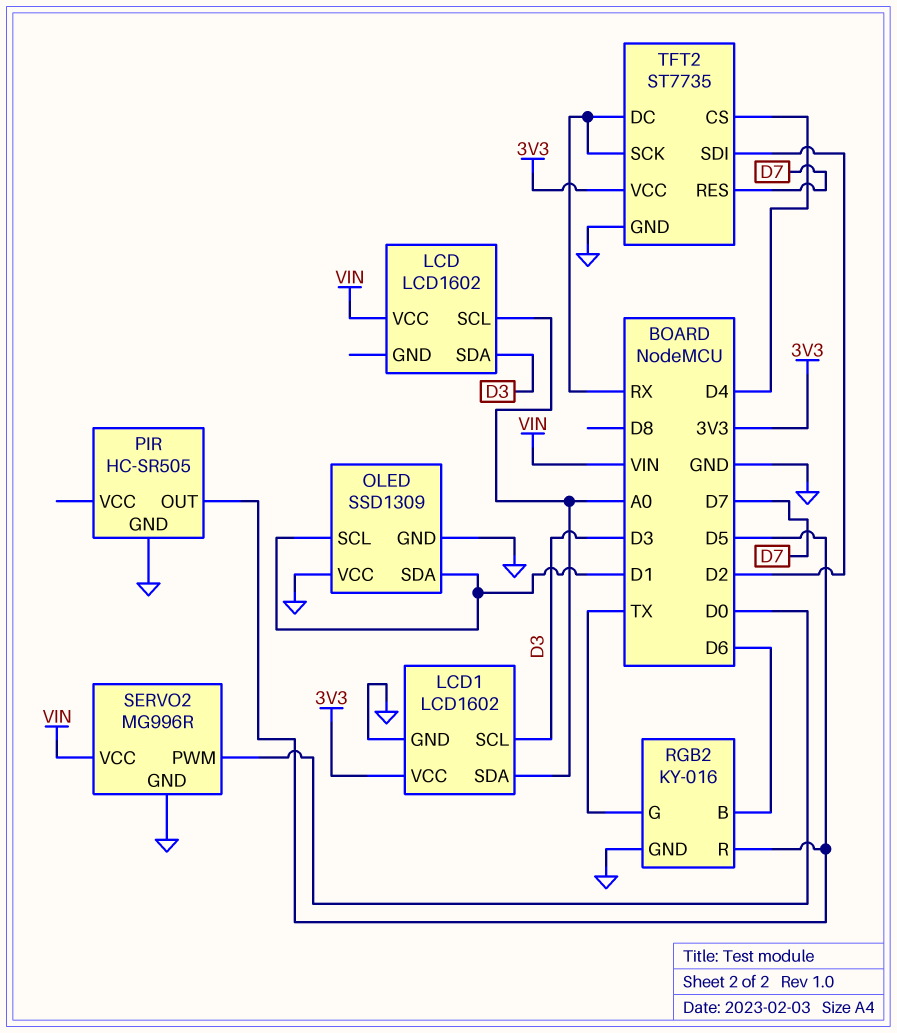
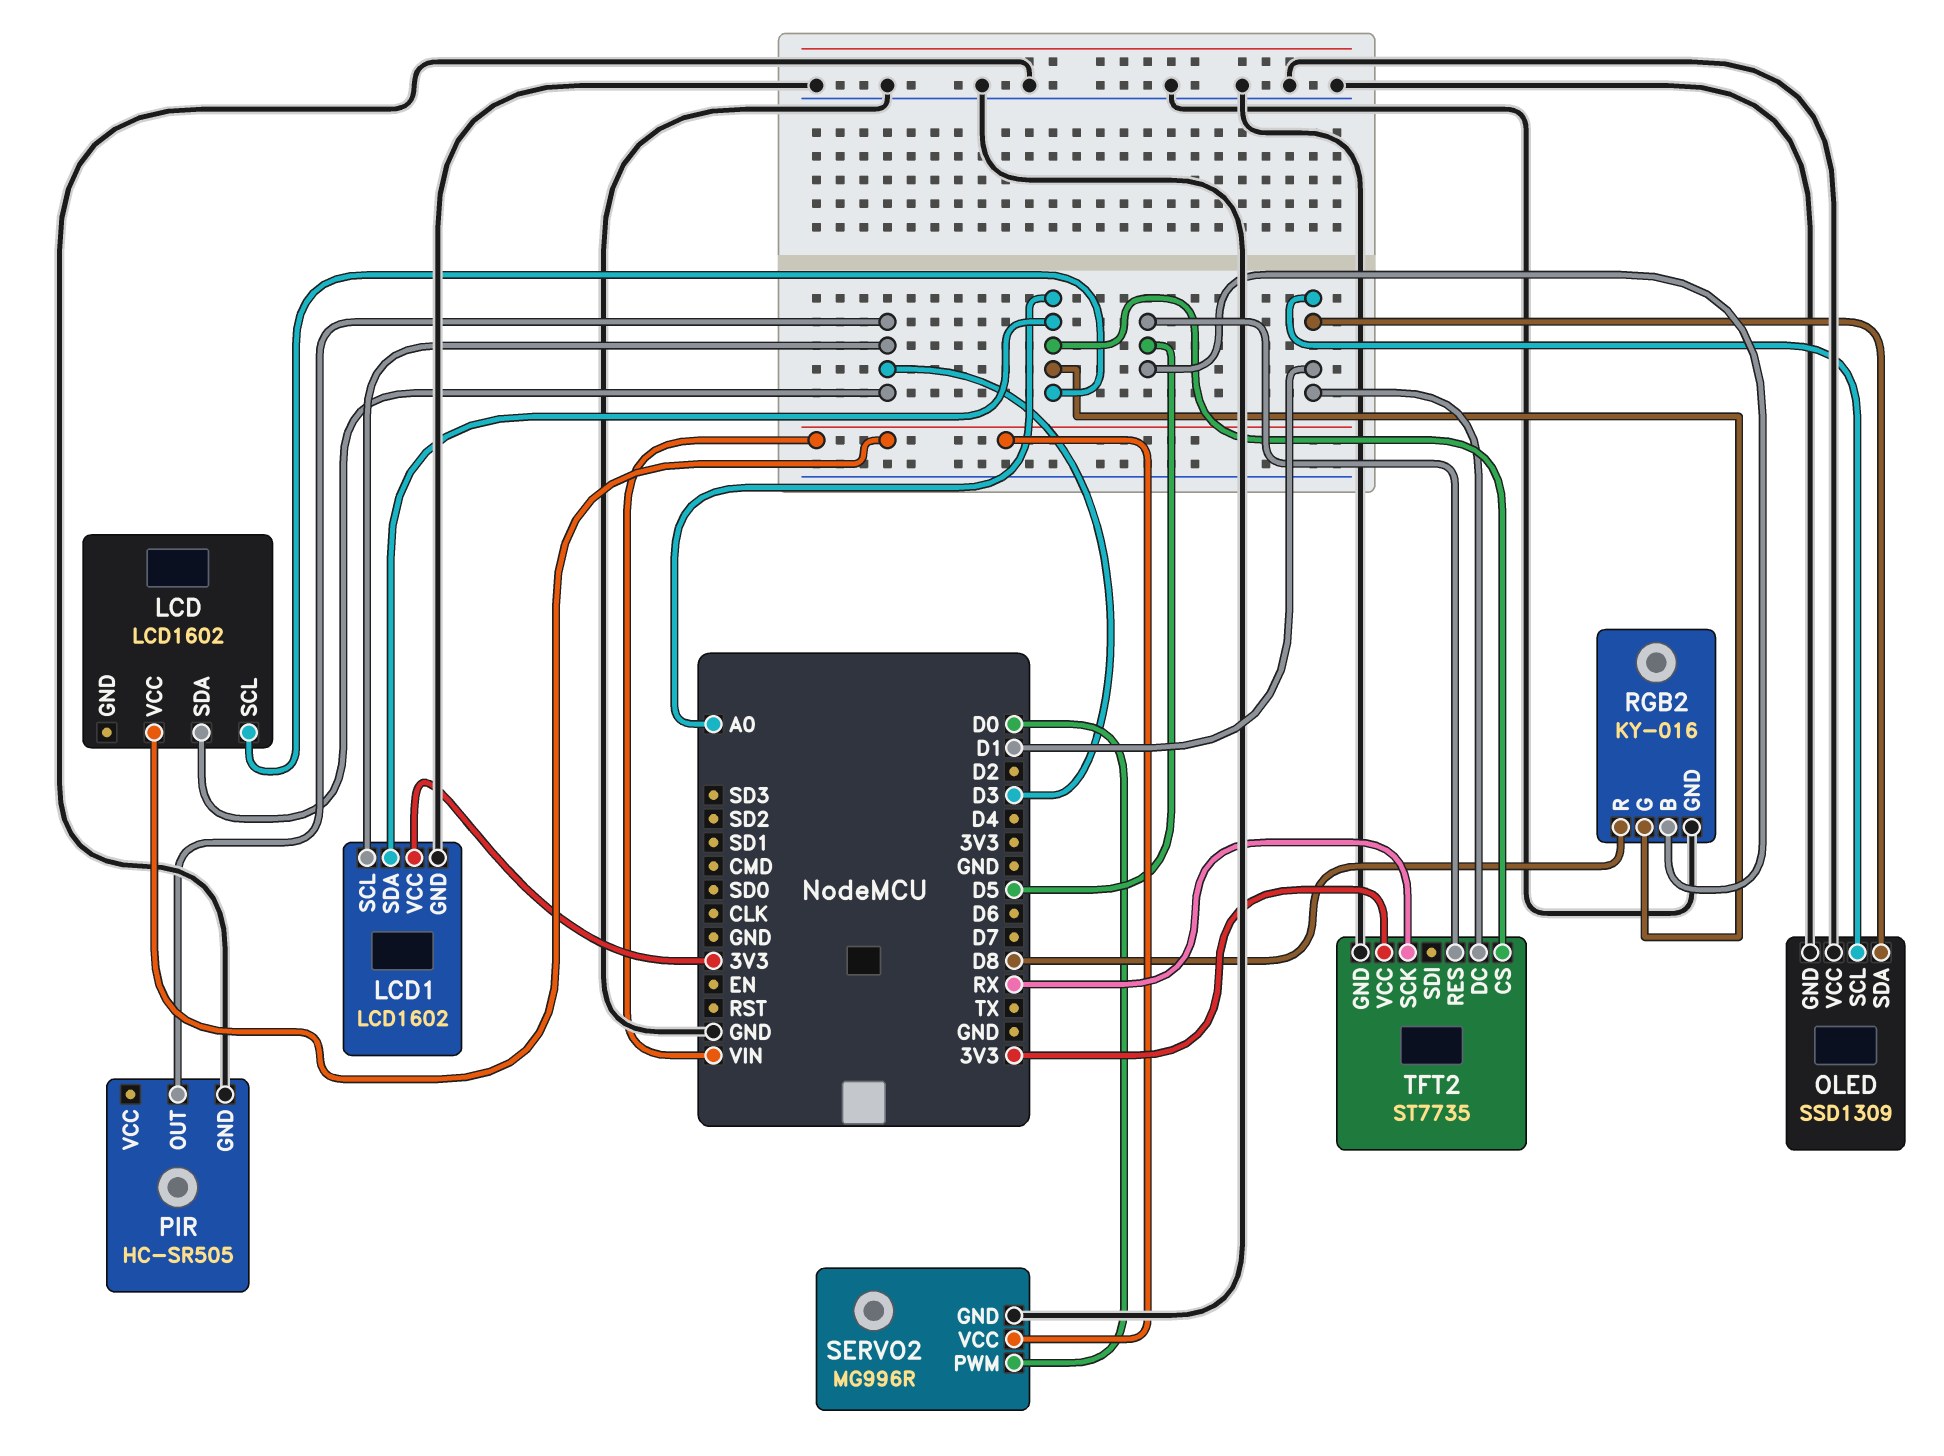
PIR pin OUT: D5 -> D3
RGB2 pin B: D6 -> D5
RGB2 pin G: TX -> A0
RGB2 pin R: D5 -> D8
TFT2 pin CS: D4 -> A0
TFT2 pin DC: RX -> D1
TFT2 pin RES: D7 -> D5
TFT2 pin SDI: D2 -> none

